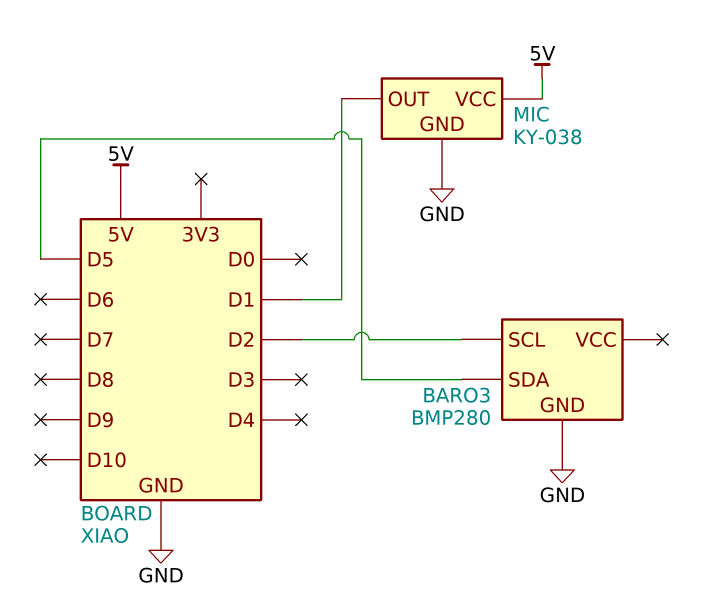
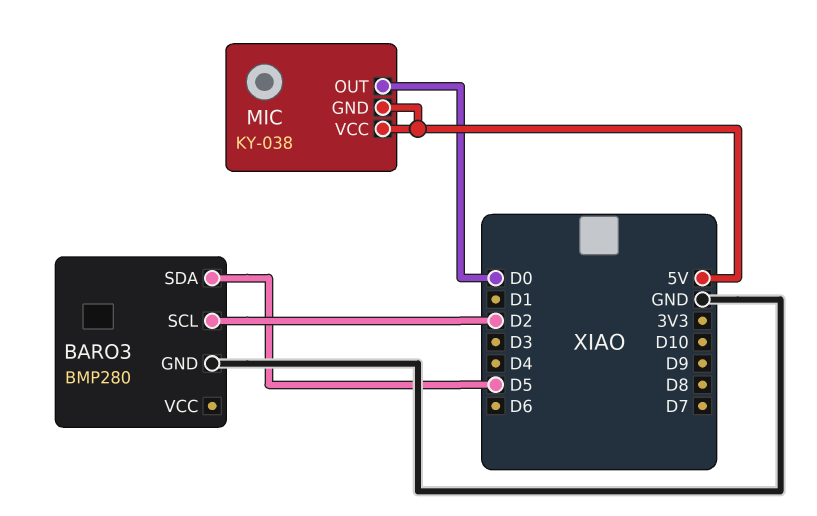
MIC pin GND: GND -> 5V
MIC pin OUT: D1 -> D0

